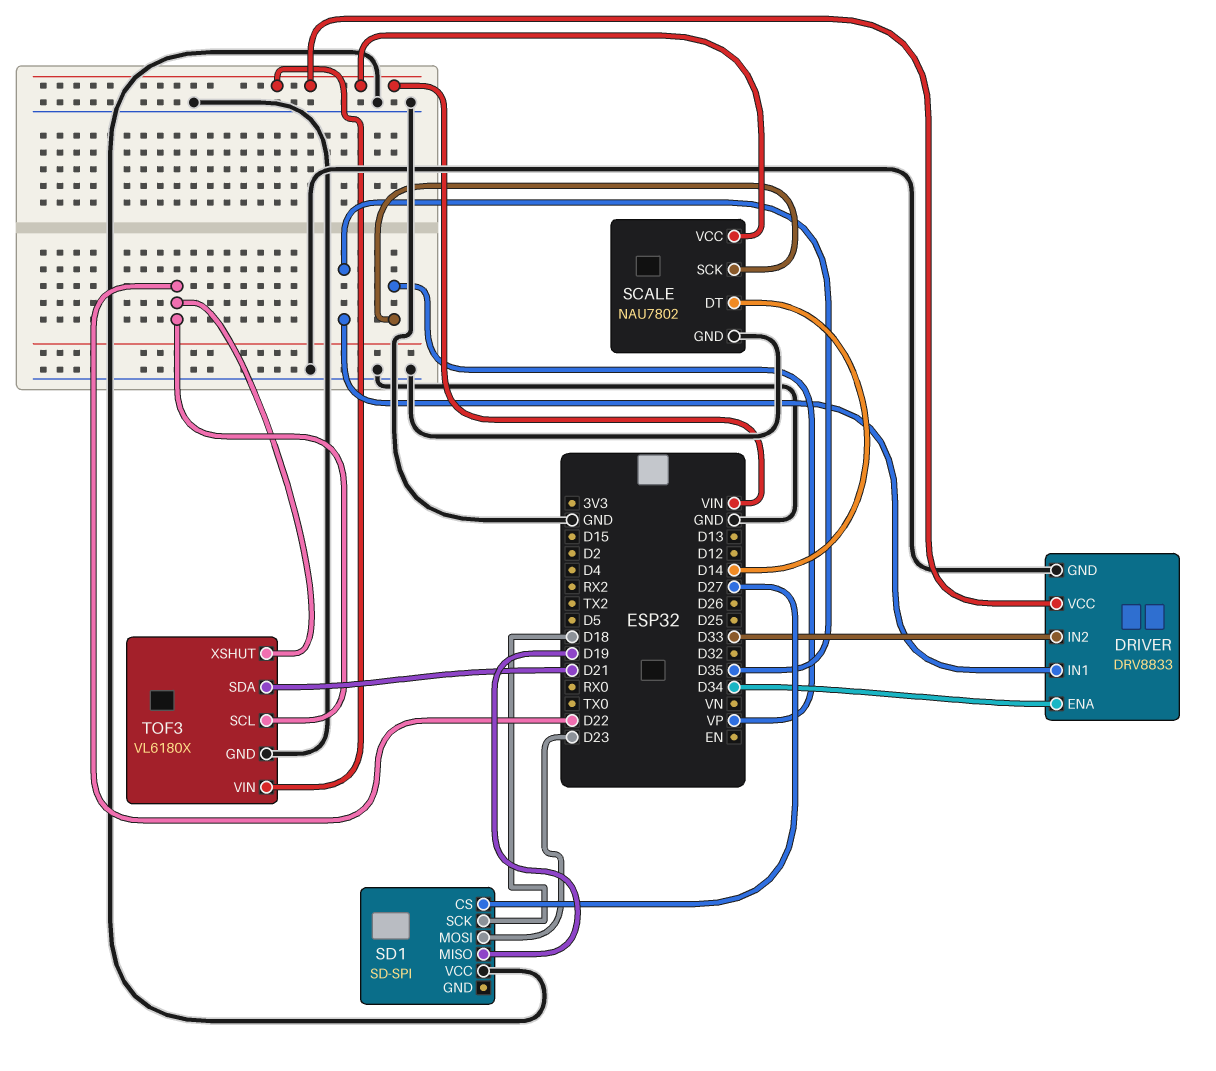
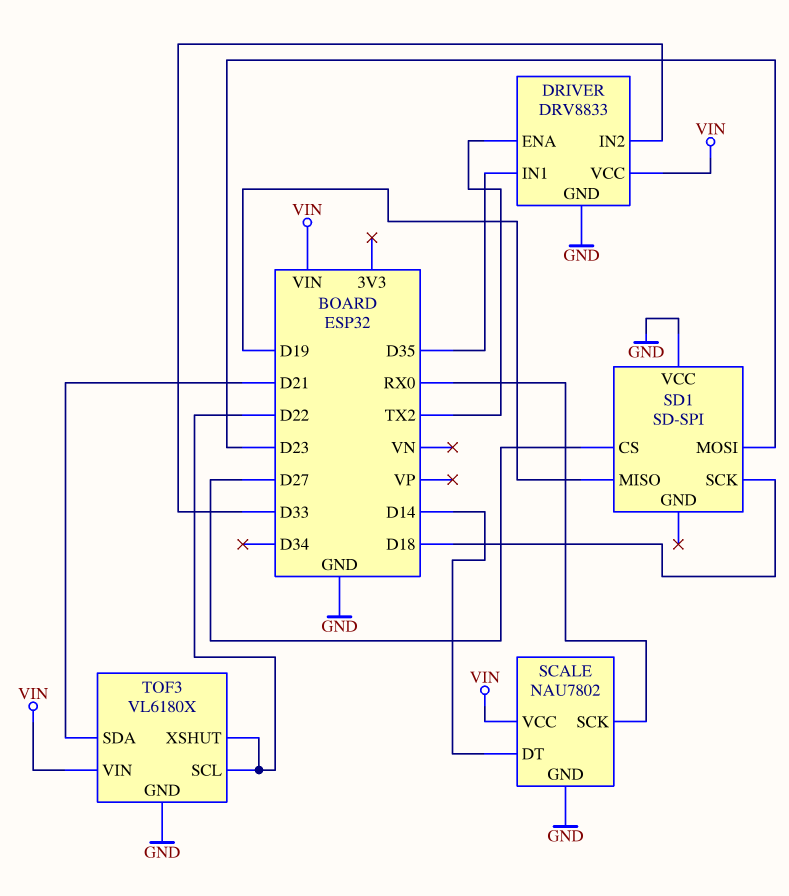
DRIVER pin ENA: D34 -> TX2
SCALE pin SCK: VP -> RX0

